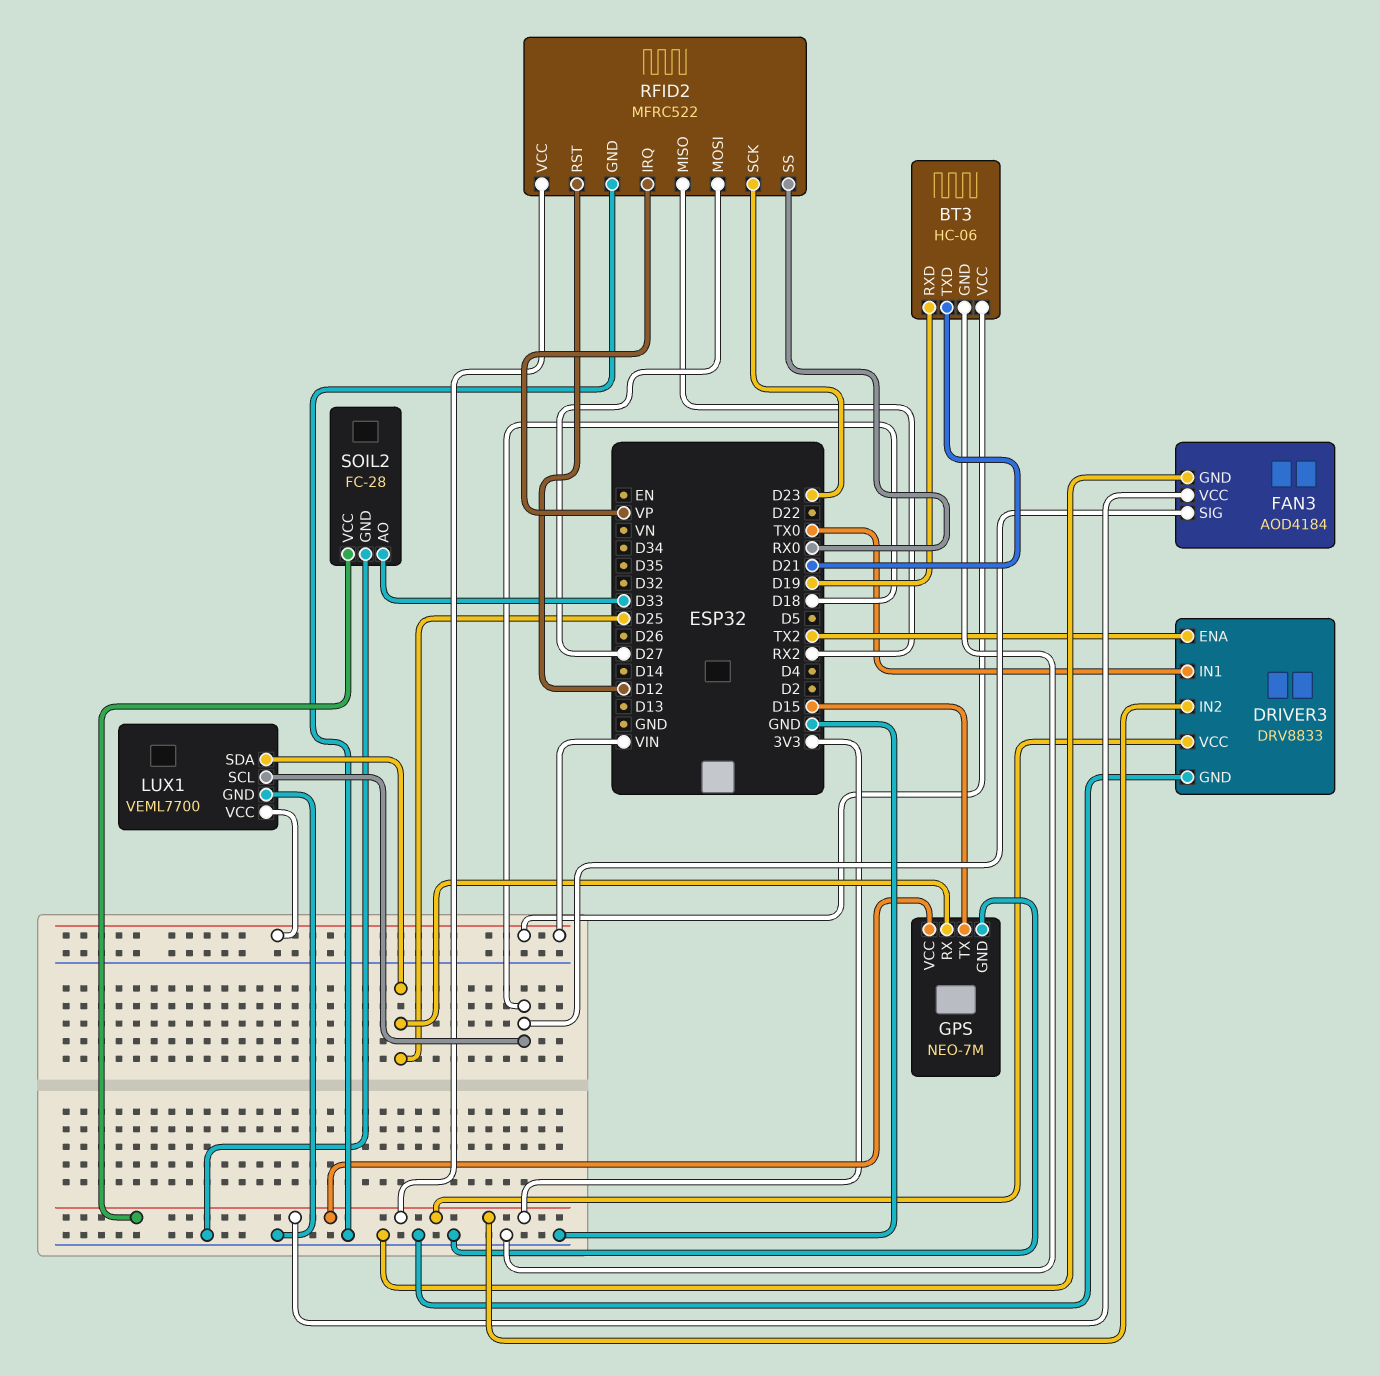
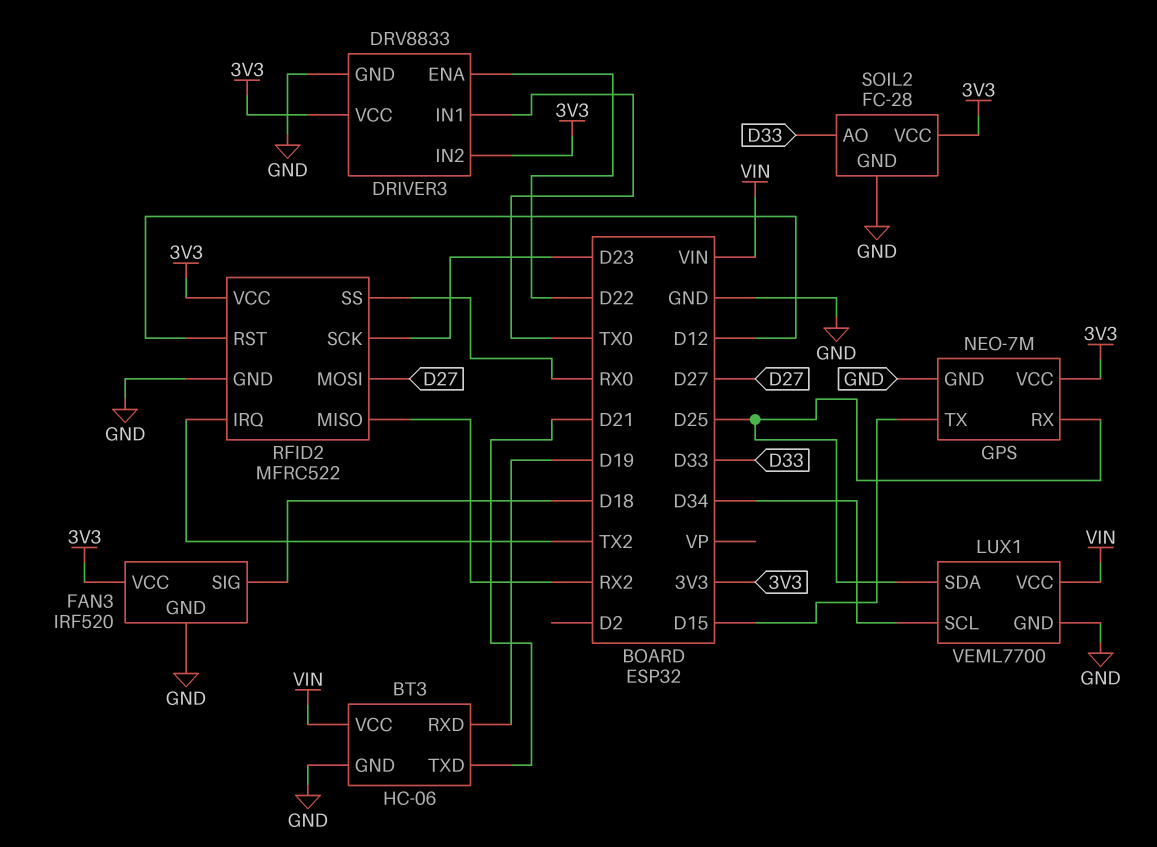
DRIVER3 pin ENA: TX2 -> D22
FAN3: AOD4184 -> IRF520
LUX1 pin SCL: D18 -> D34
RFID2 pin IRQ: VP -> TX2

